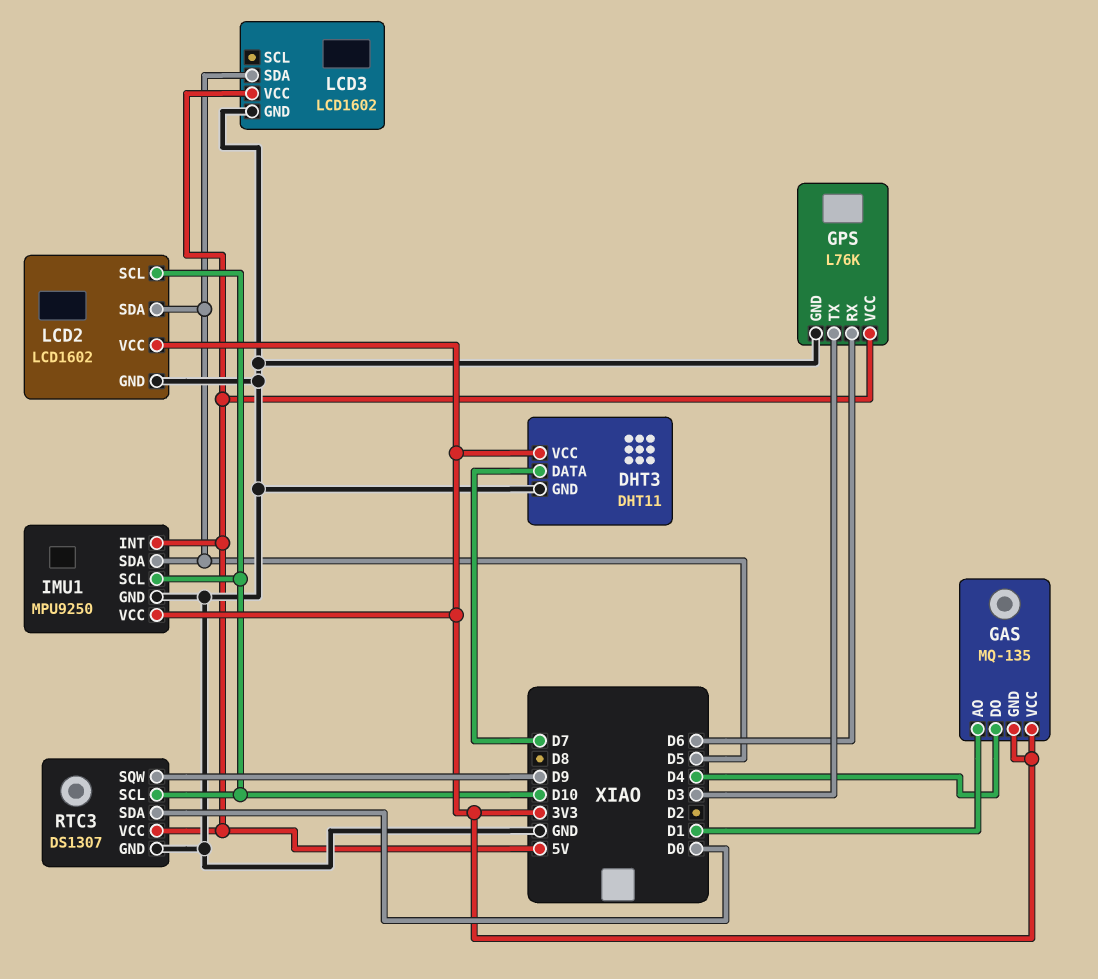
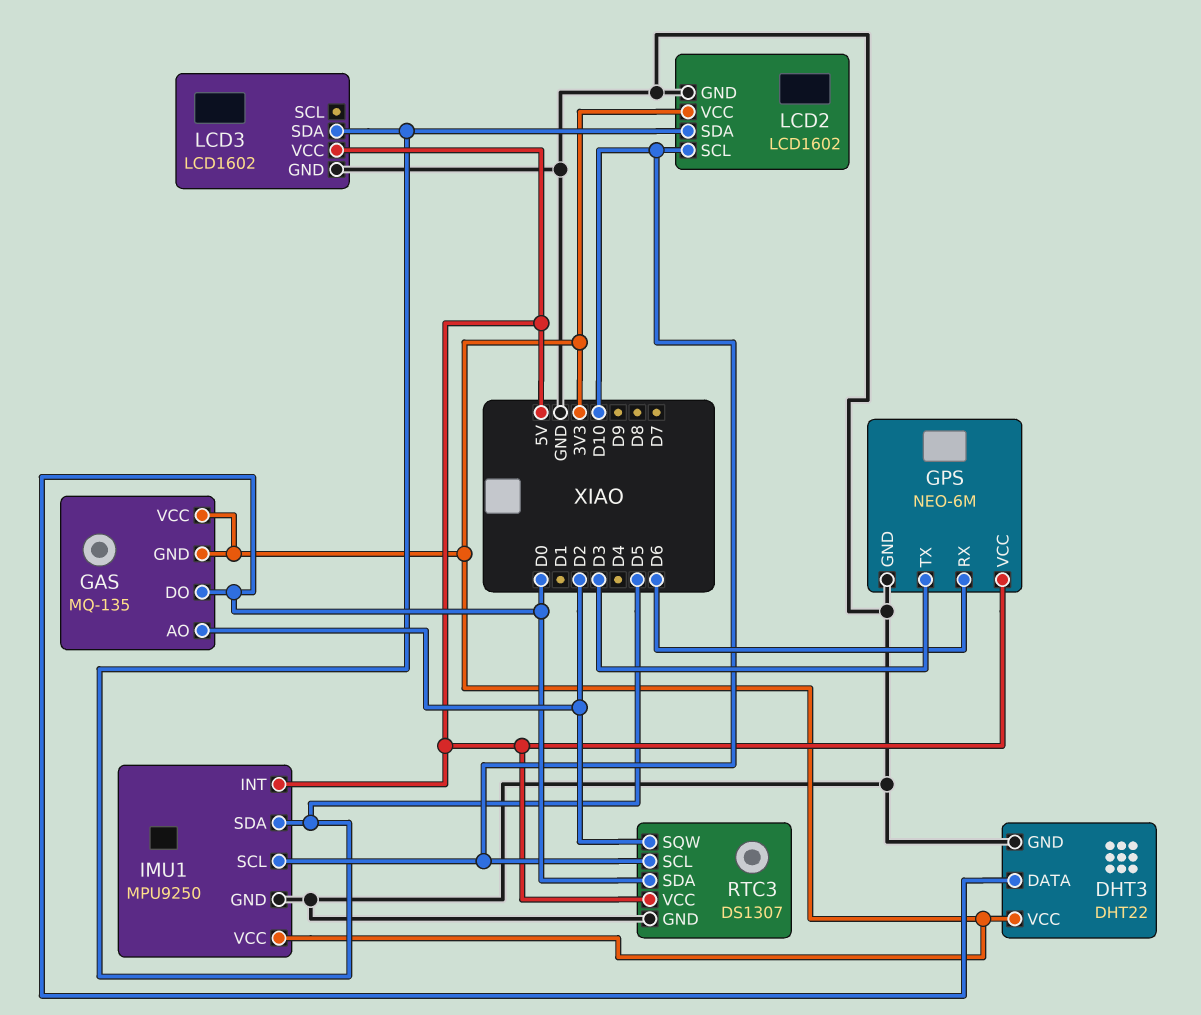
DHT3: DHT11 -> DHT22
DHT3 pin DATA: D7 -> D0
GAS pin AO: D1 -> D2
GAS pin DO: D4 -> D0
GPS: L76K -> NEO-6M
RTC3 pin SQW: D9 -> D2

